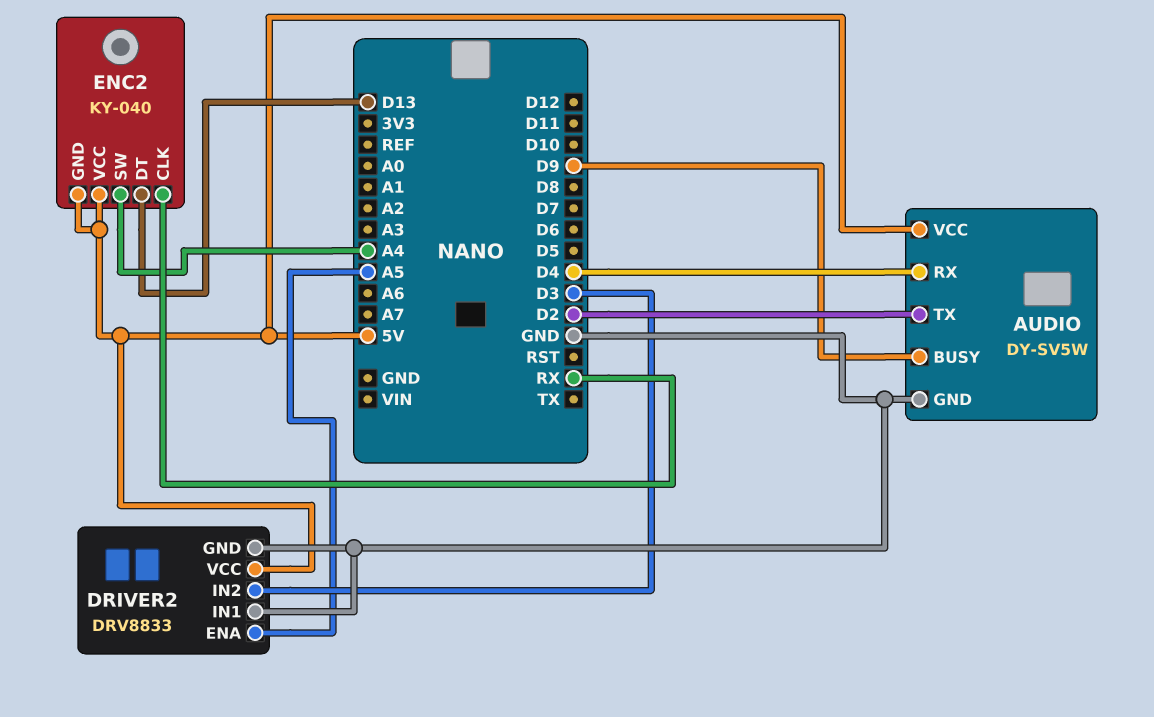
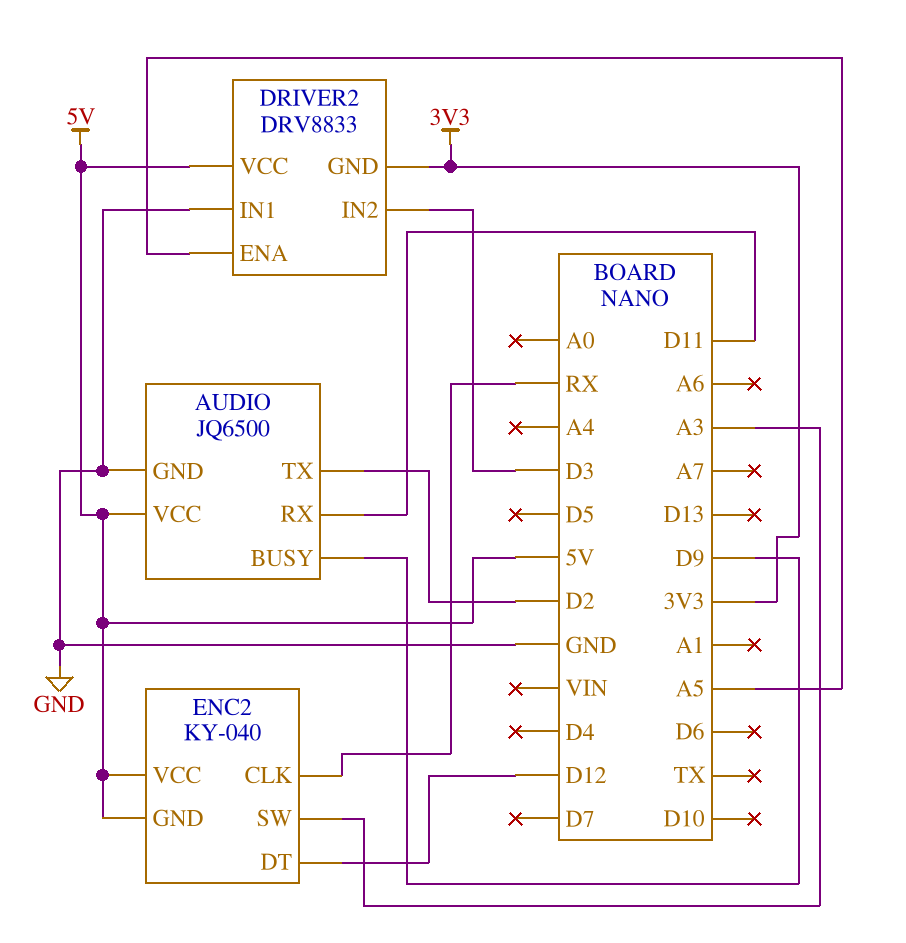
AUDIO: DY-SV5W -> JQ6500
AUDIO pin RX: D4 -> D11
DRIVER2 pin GND: GND -> 3V3
ENC2 pin DT: D13 -> D12
ENC2 pin SW: A4 -> A3

